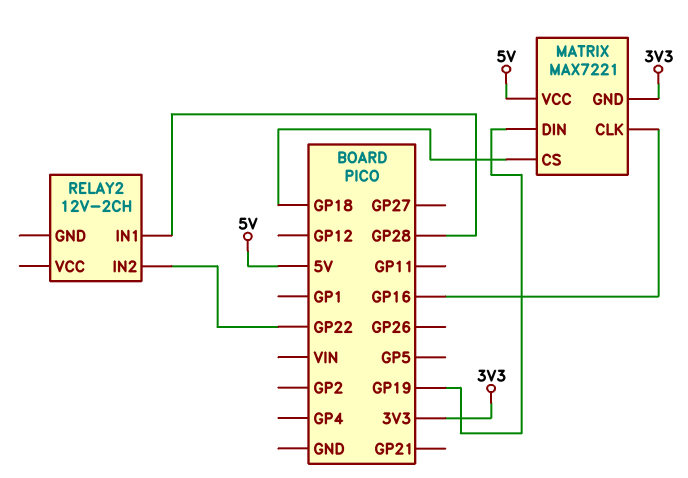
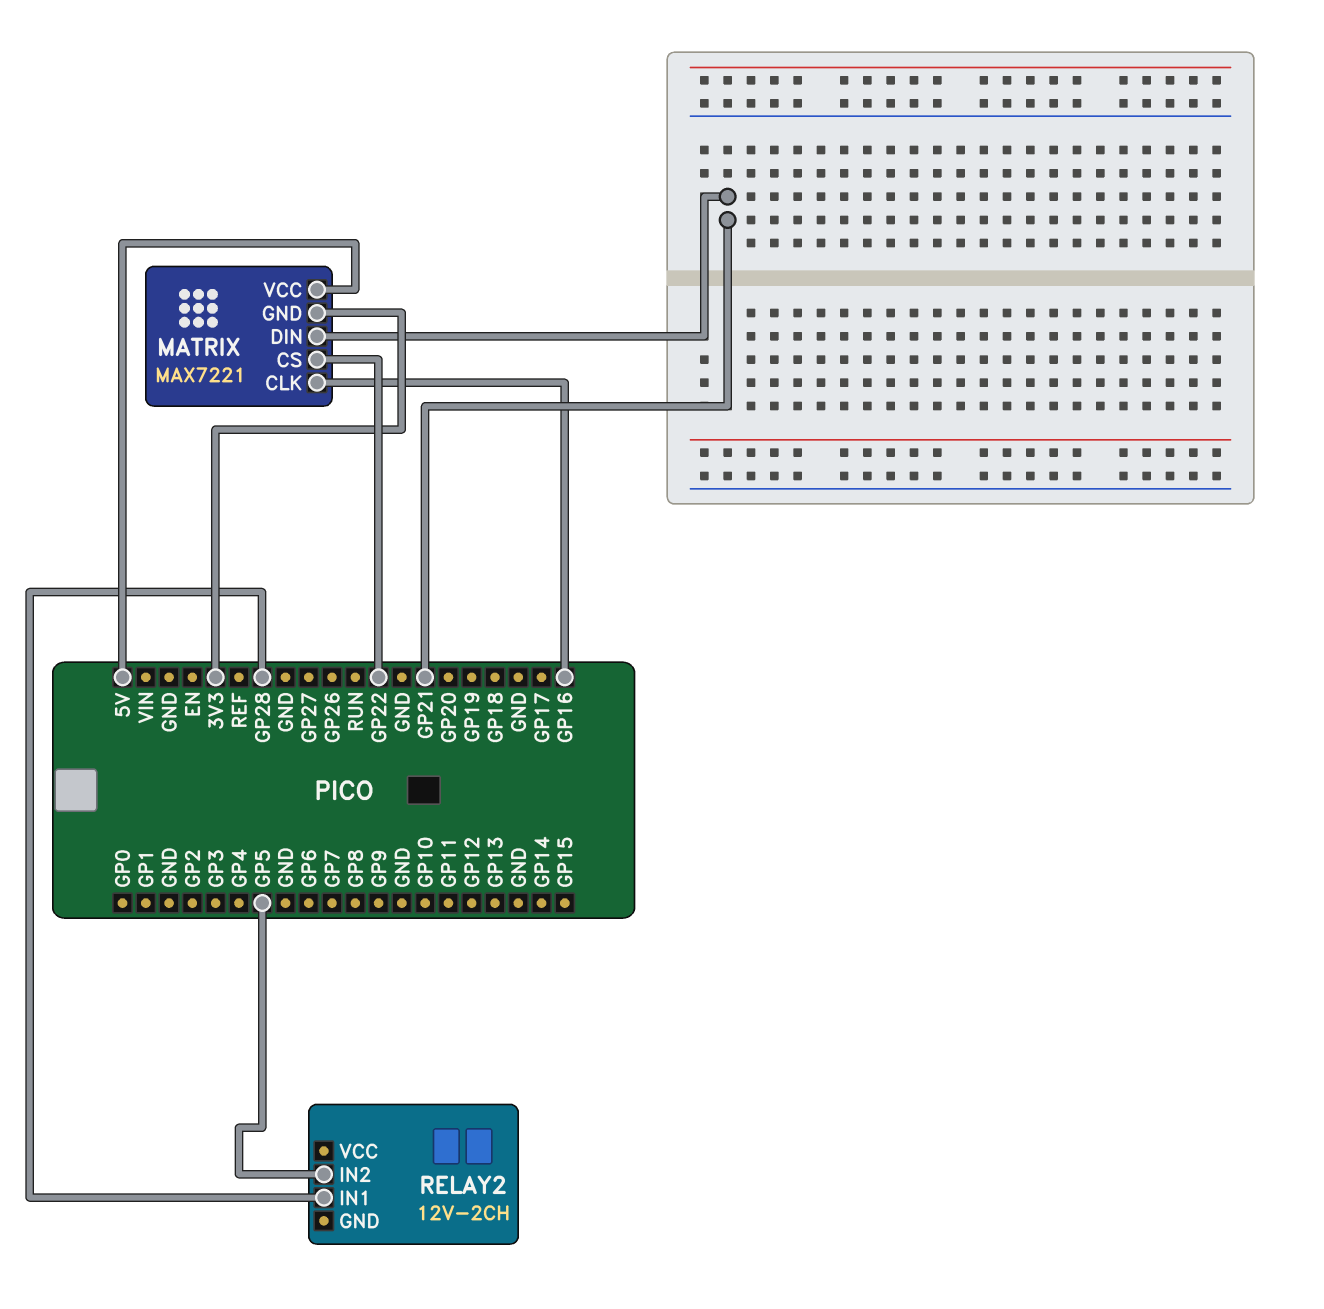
MATRIX pin CS: GP18 -> GP22
MATRIX pin DIN: GP19 -> GP21
RELAY2 pin IN2: GP22 -> GP5

